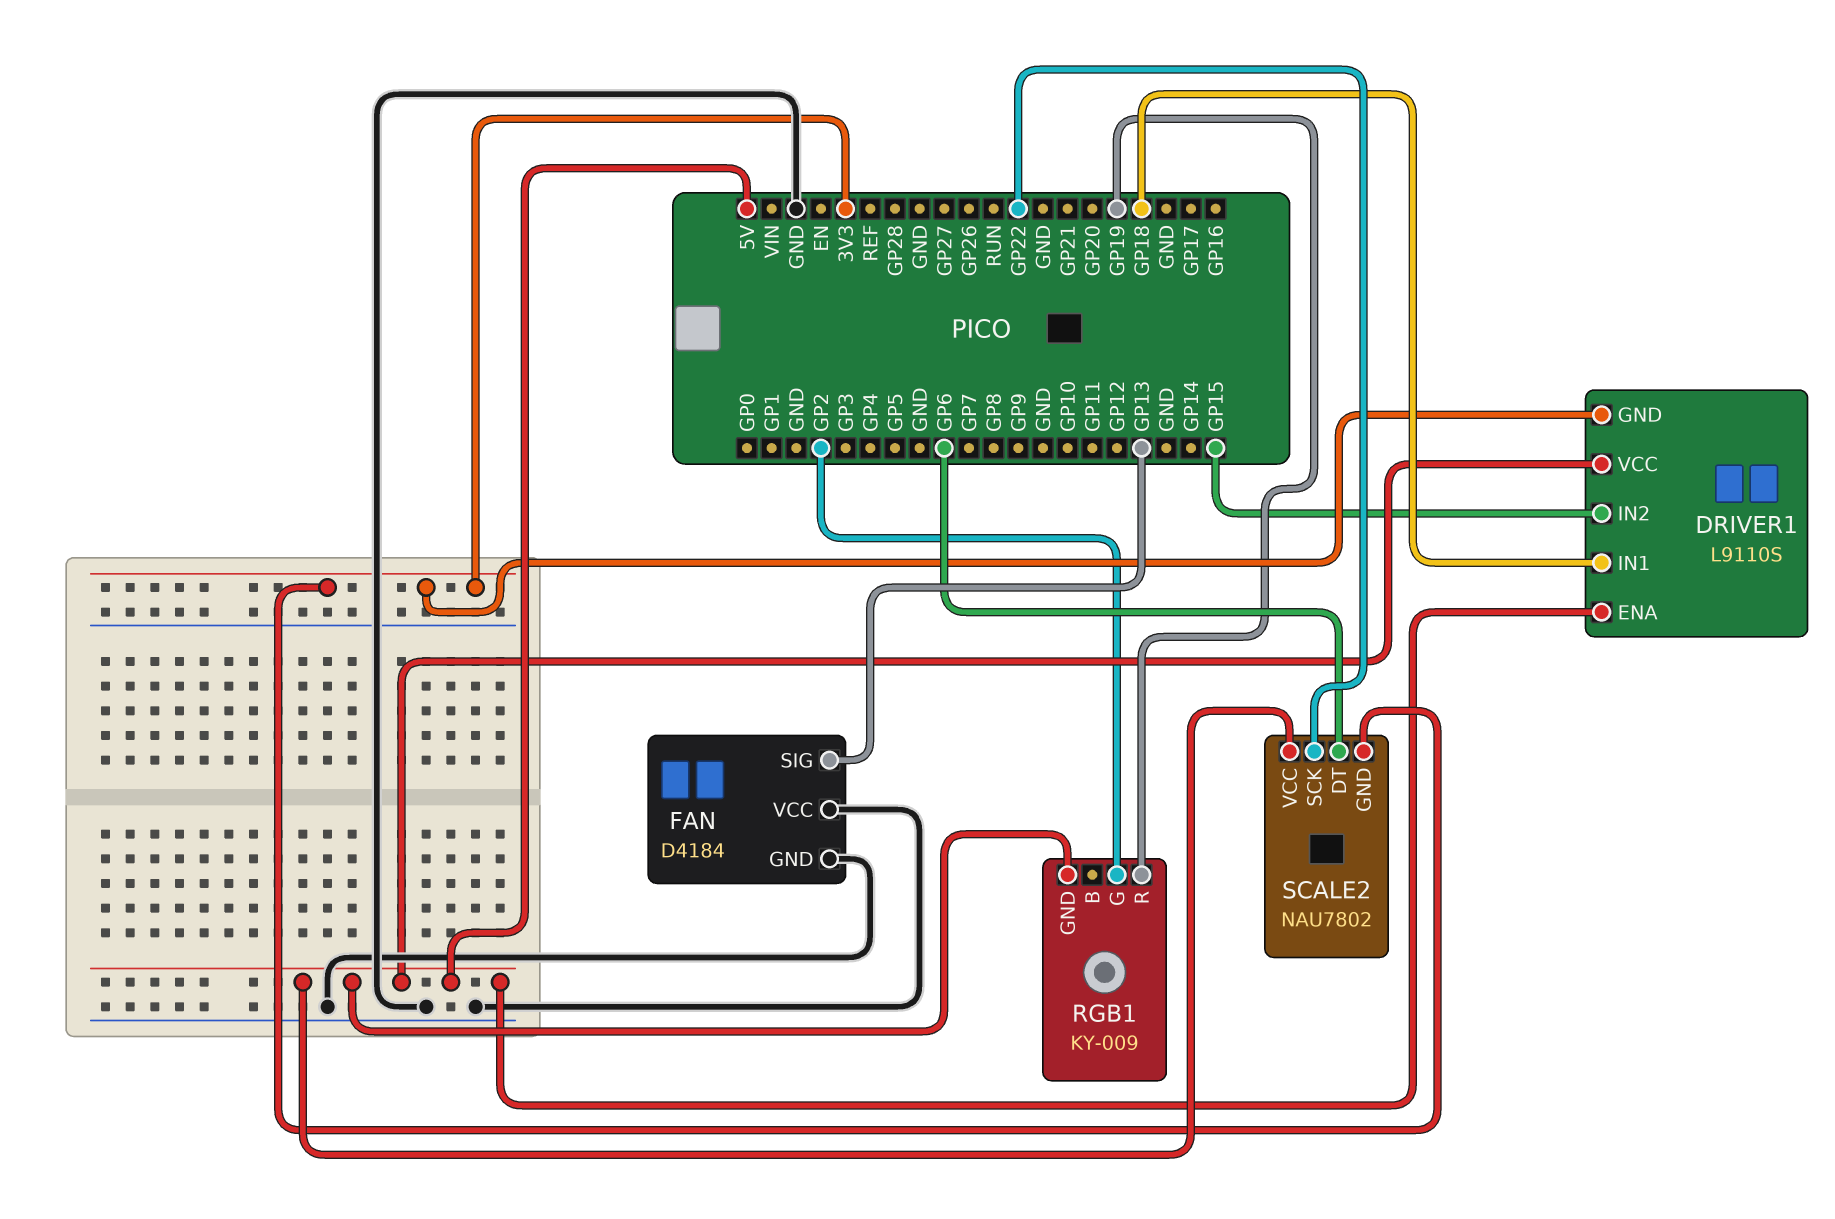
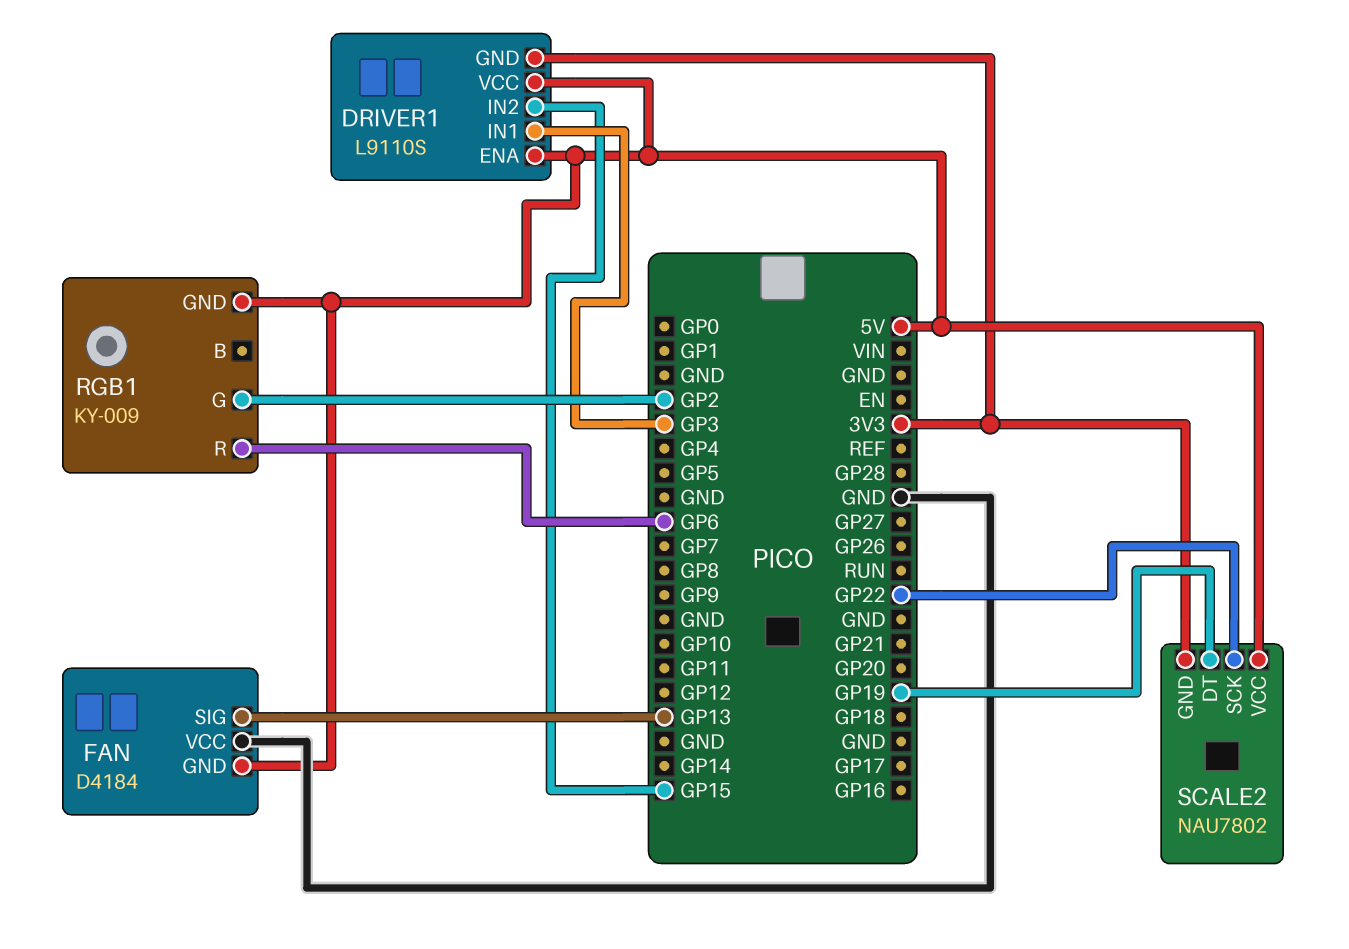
DRIVER1 pin IN1: GP18 -> GP3
FAN pin GND: GND -> 5V
RGB1 pin R: GP19 -> GP6
SCALE2 pin DT: GP6 -> GP19

